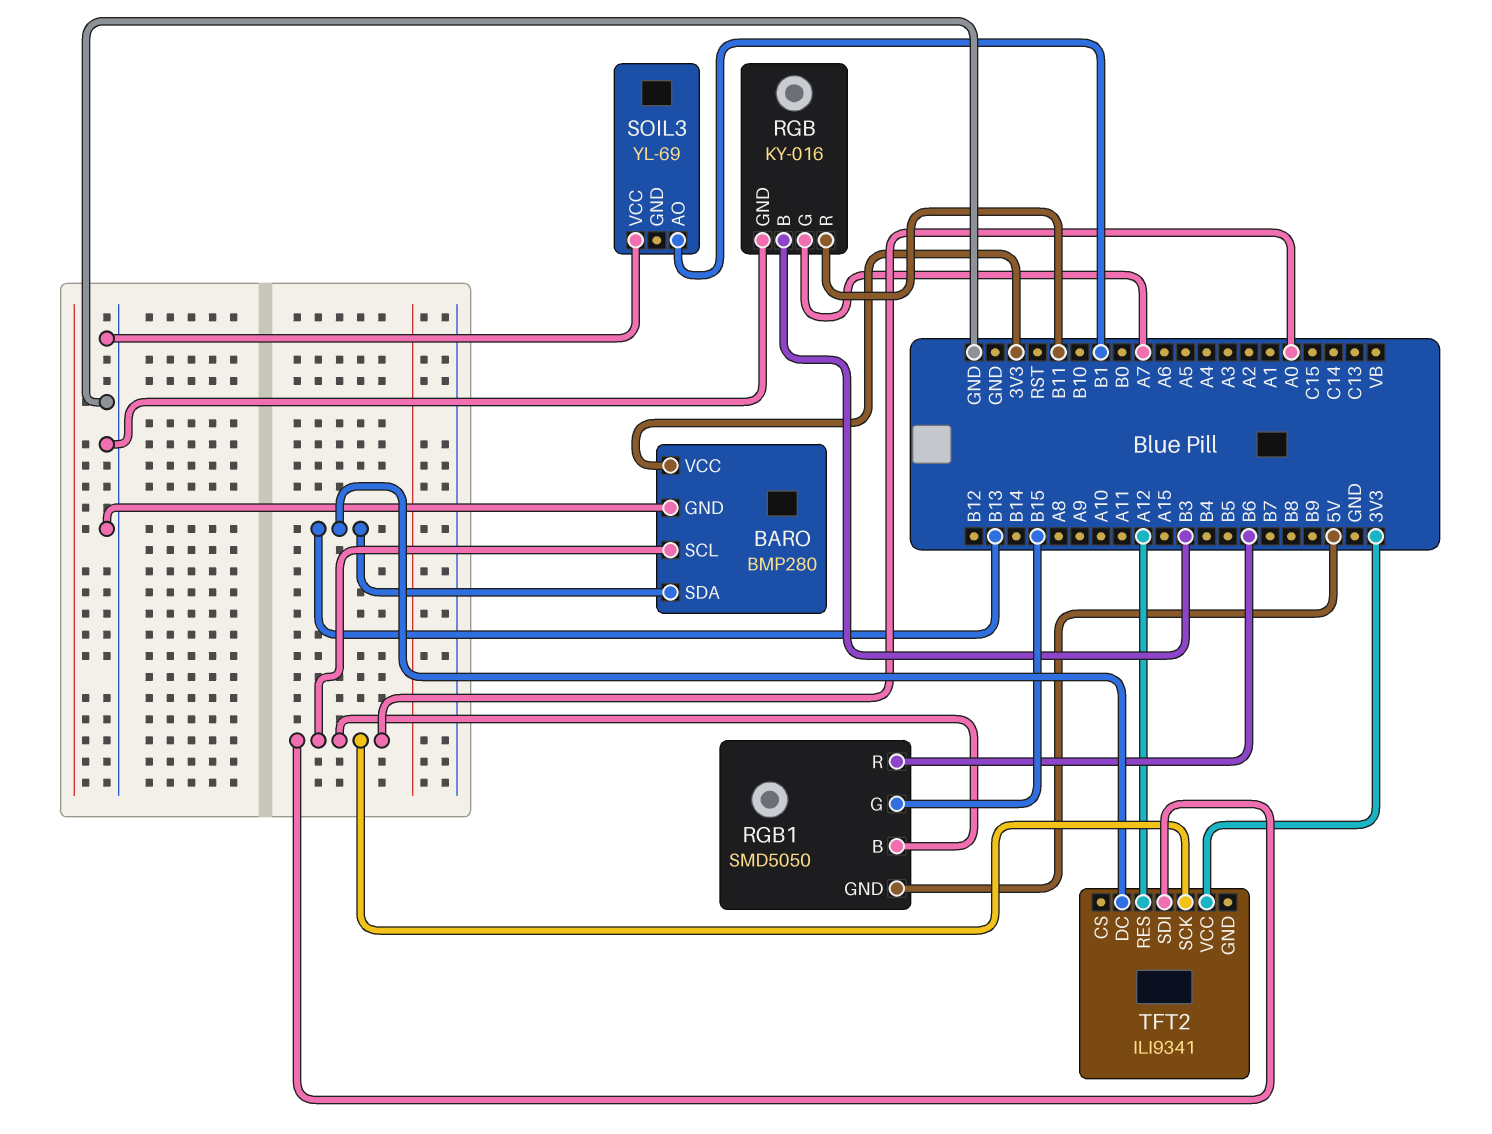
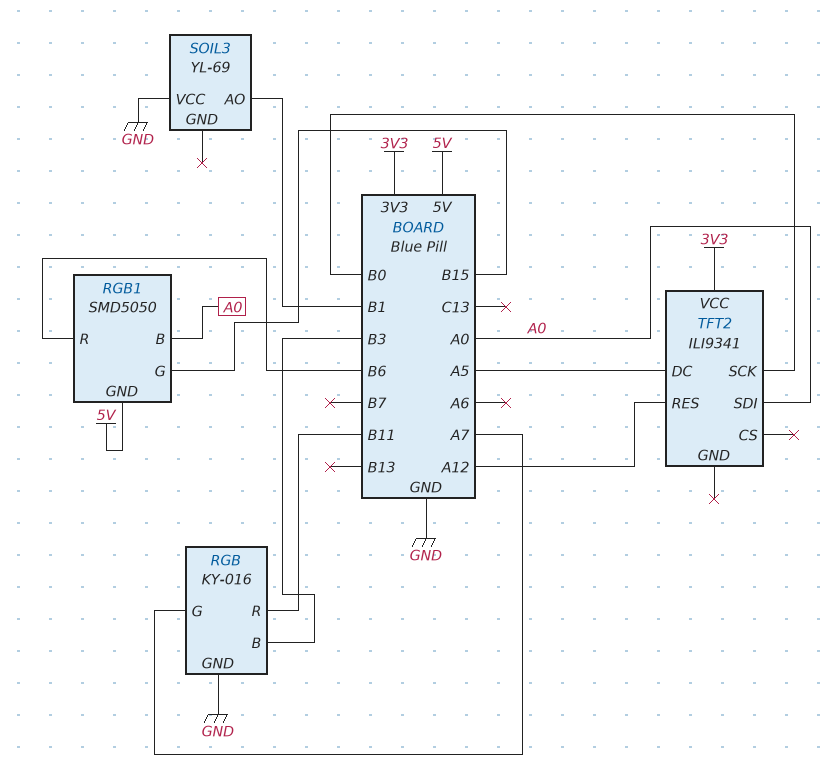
BARO: BMP280 -> none
BARO pin GND: GND -> none
BARO pin SCL: A0 -> none
BARO pin SDA: B13 -> none
BARO pin VCC: 3V3 -> none
TFT2 pin DC: B13 -> A5
TFT2 pin SCK: A0 -> B0

